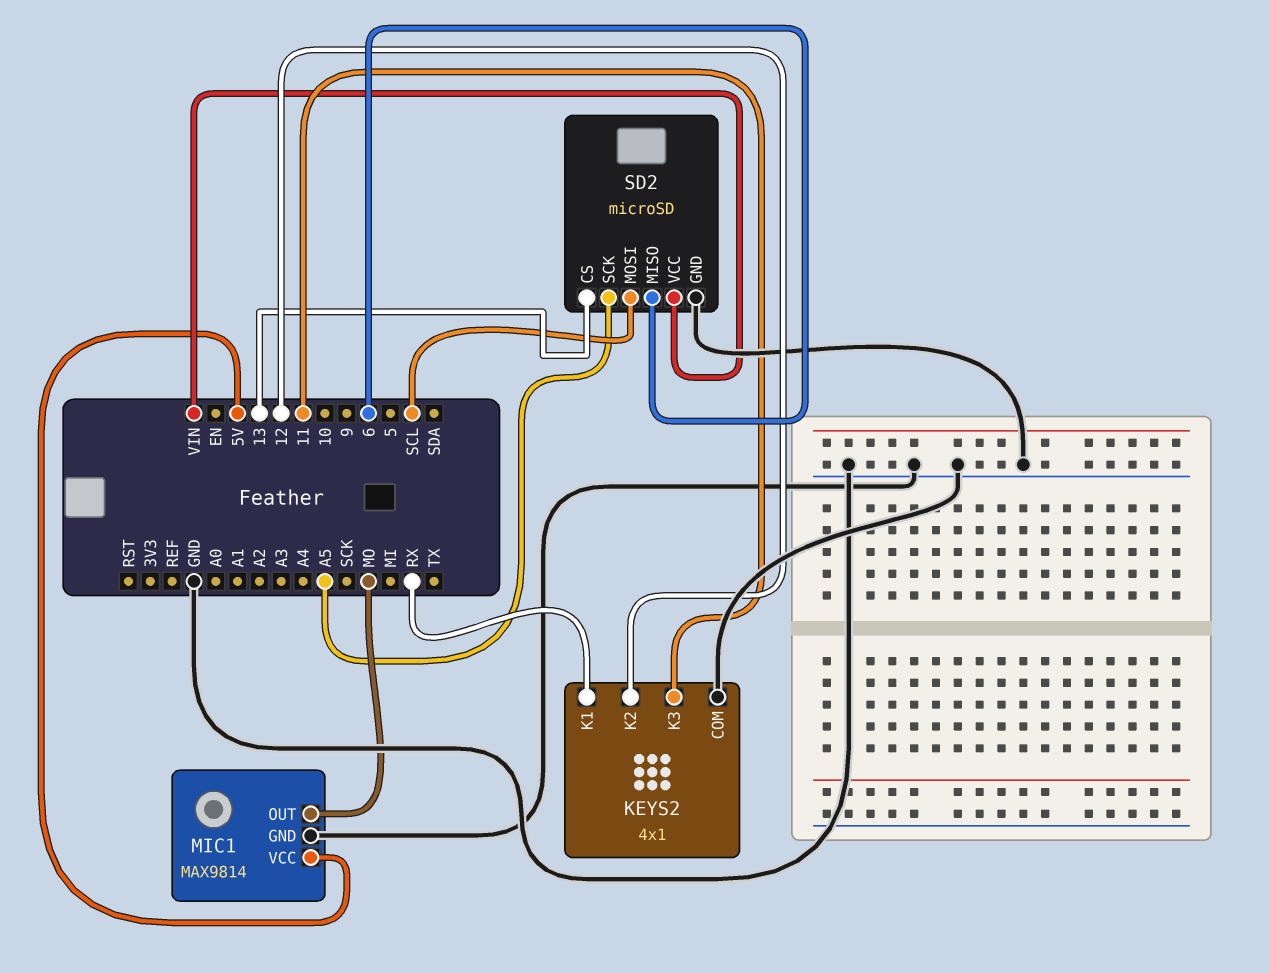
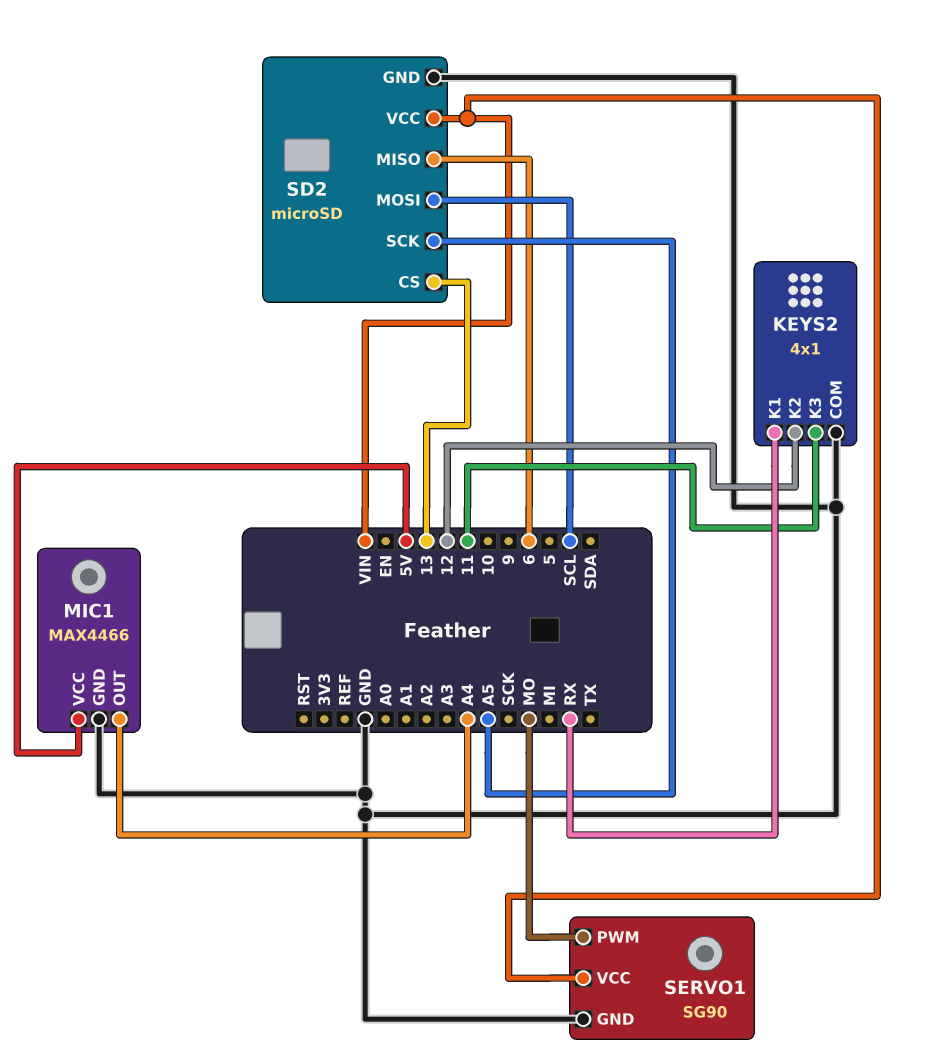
MIC1: MAX9814 -> MAX4466
MIC1 pin OUT: MO -> A4
SERVO1: none -> SG90
SERVO1 pin GND: none -> GND
SERVO1 pin PWM: none -> MO
SERVO1 pin VCC: none -> VIN

